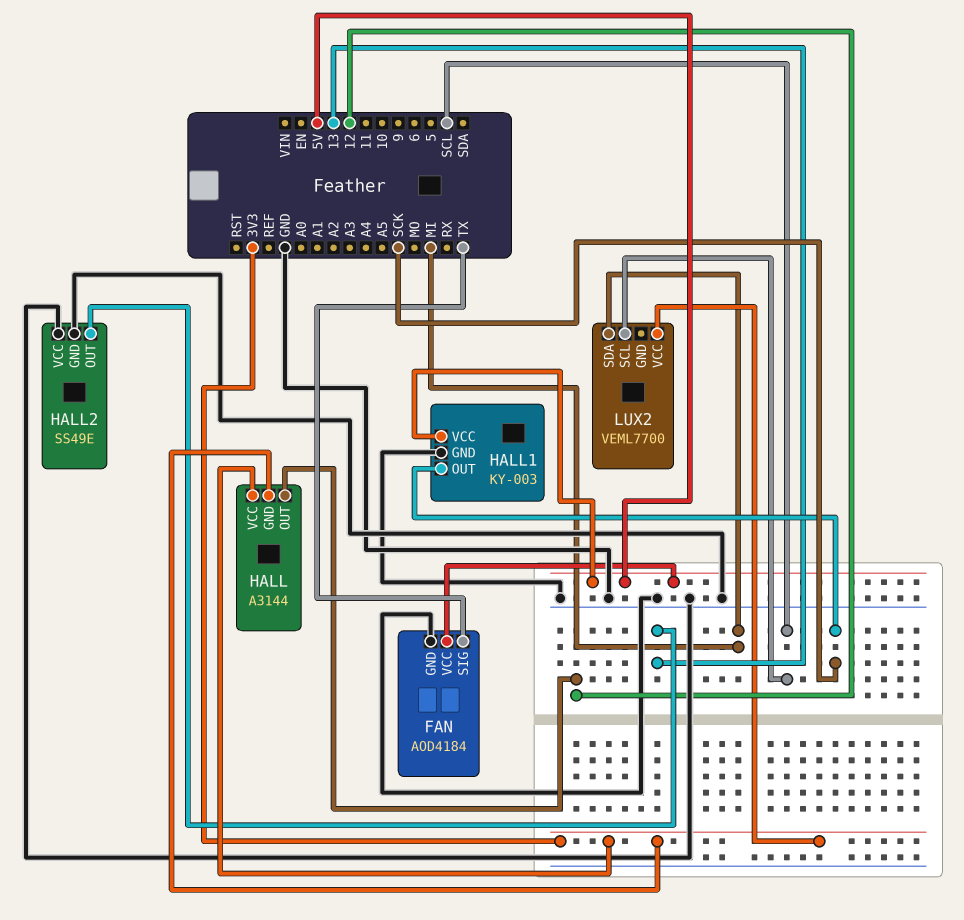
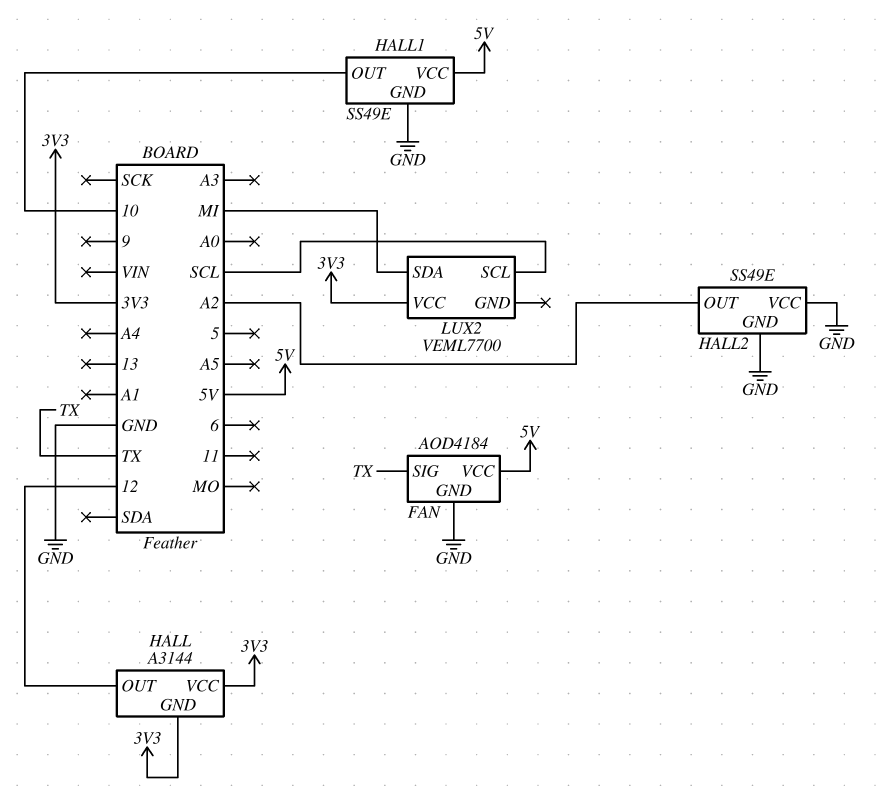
HALL1: KY-003 -> SS49E
HALL1 pin OUT: SCK -> 10
HALL2 pin OUT: 13 -> A2

